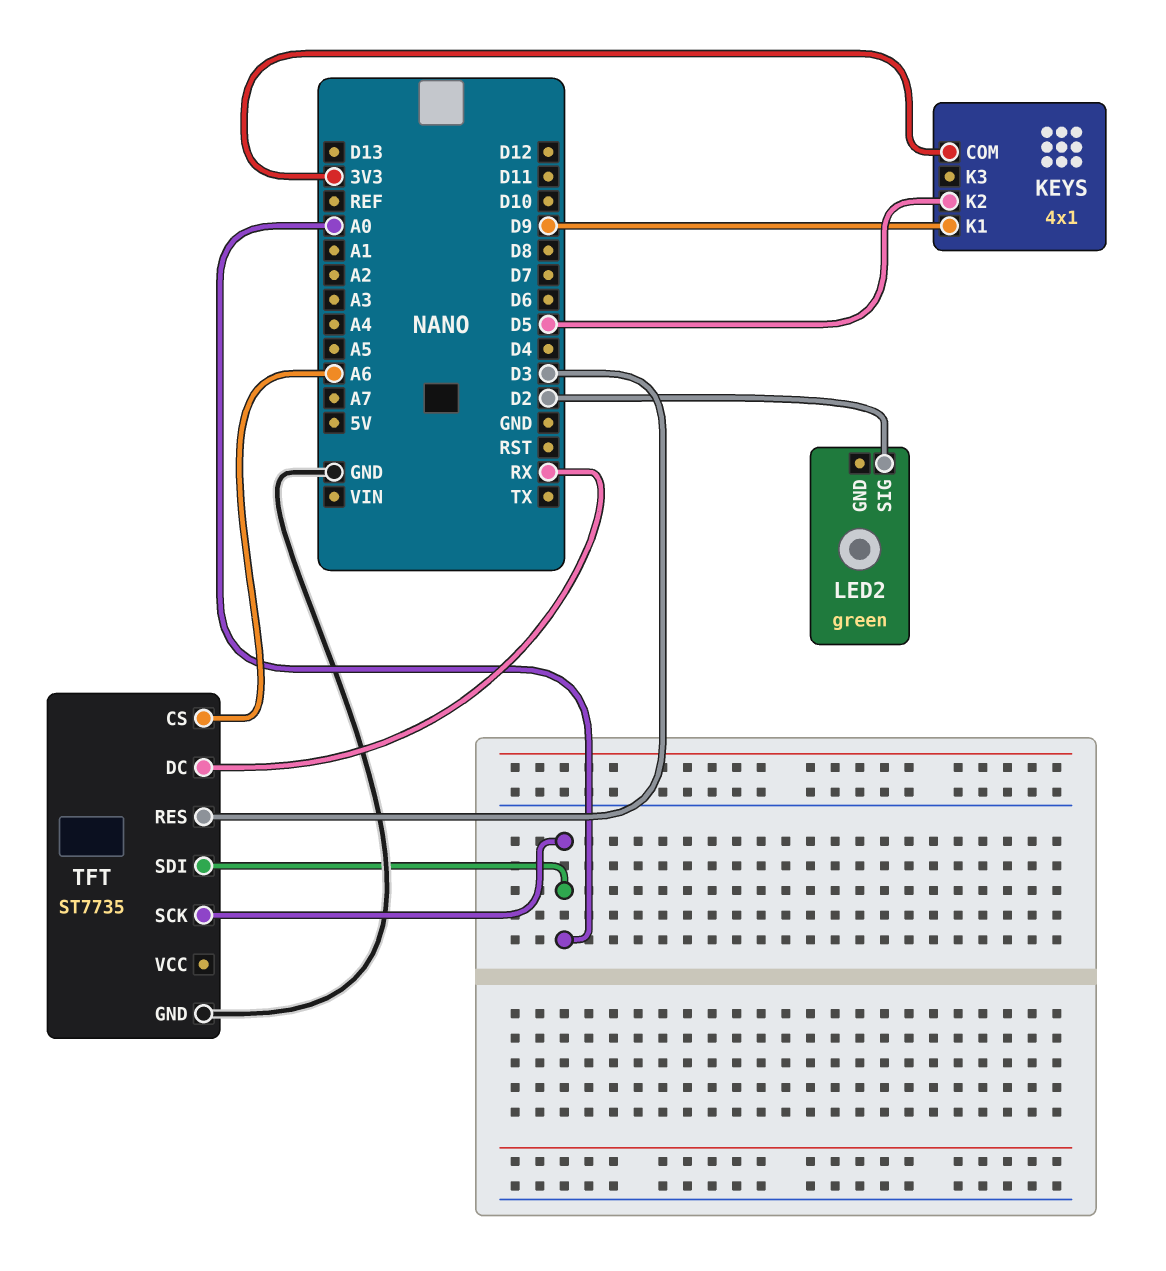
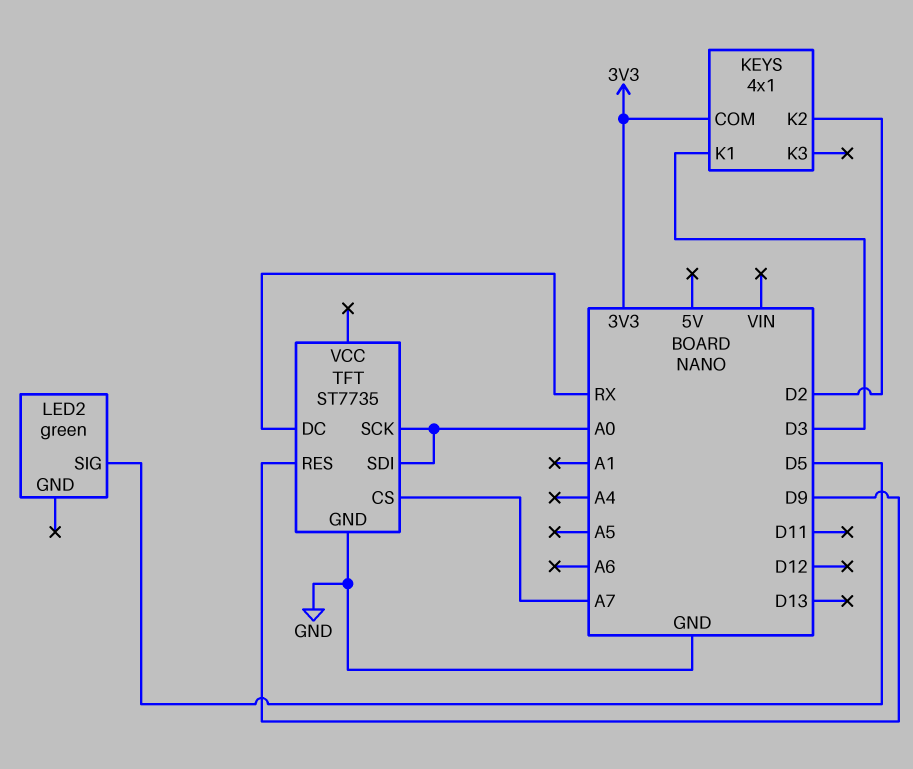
KEYS pin K1: D9 -> D3
KEYS pin K2: D5 -> D2
LED2 pin SIG: D2 -> D5
TFT pin CS: A6 -> A7
TFT pin RES: D3 -> D9

